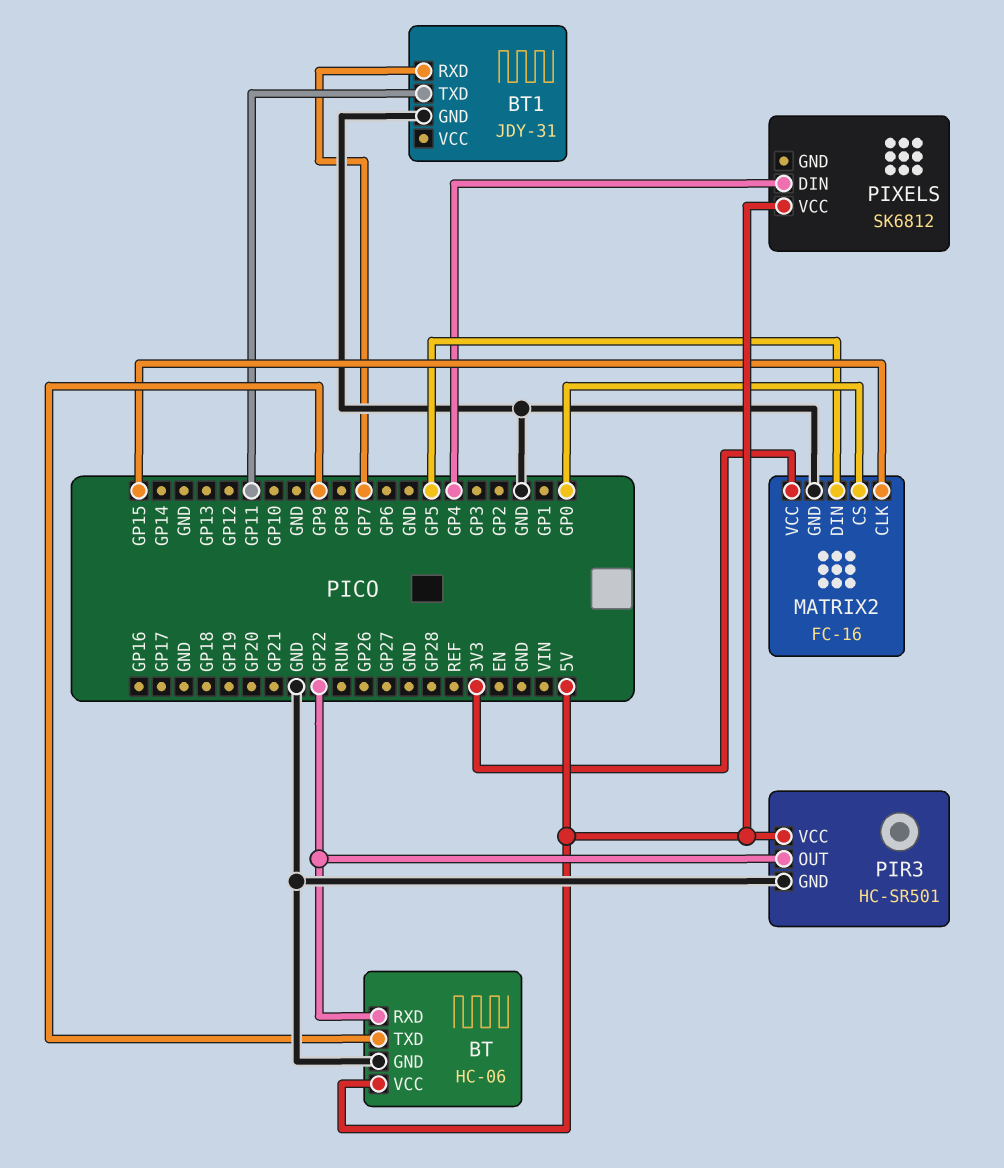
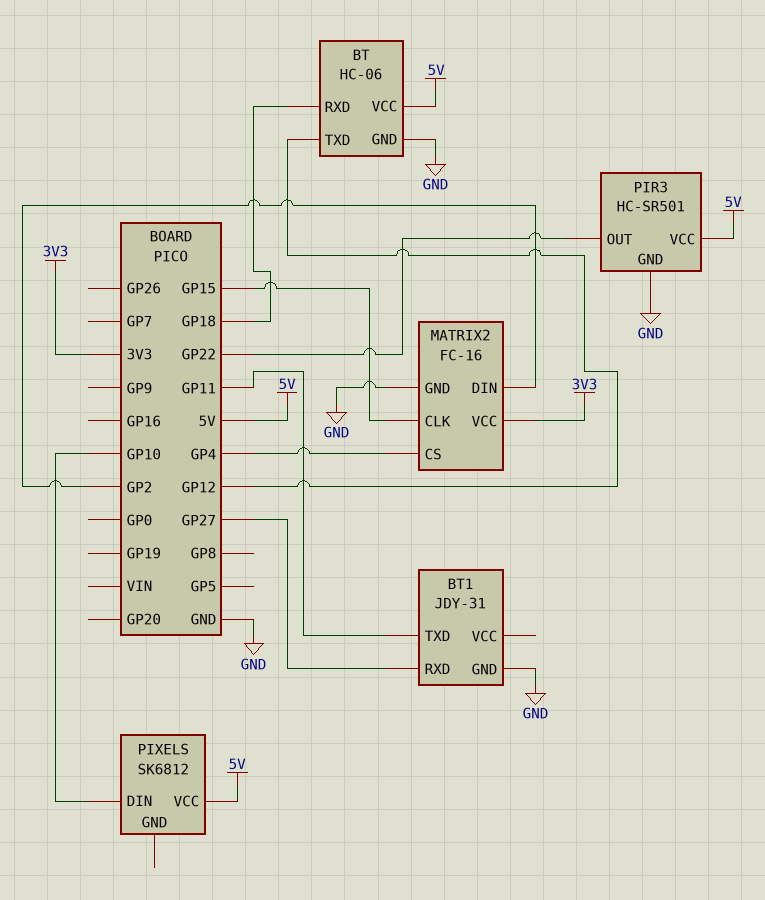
BT pin RXD: GP22 -> GP18
BT pin TXD: GP9 -> GP12
BT1 pin RXD: GP7 -> GP27
MATRIX2 pin CS: GP0 -> GP4
MATRIX2 pin DIN: GP5 -> GP2
PIXELS pin DIN: GP4 -> GP10

